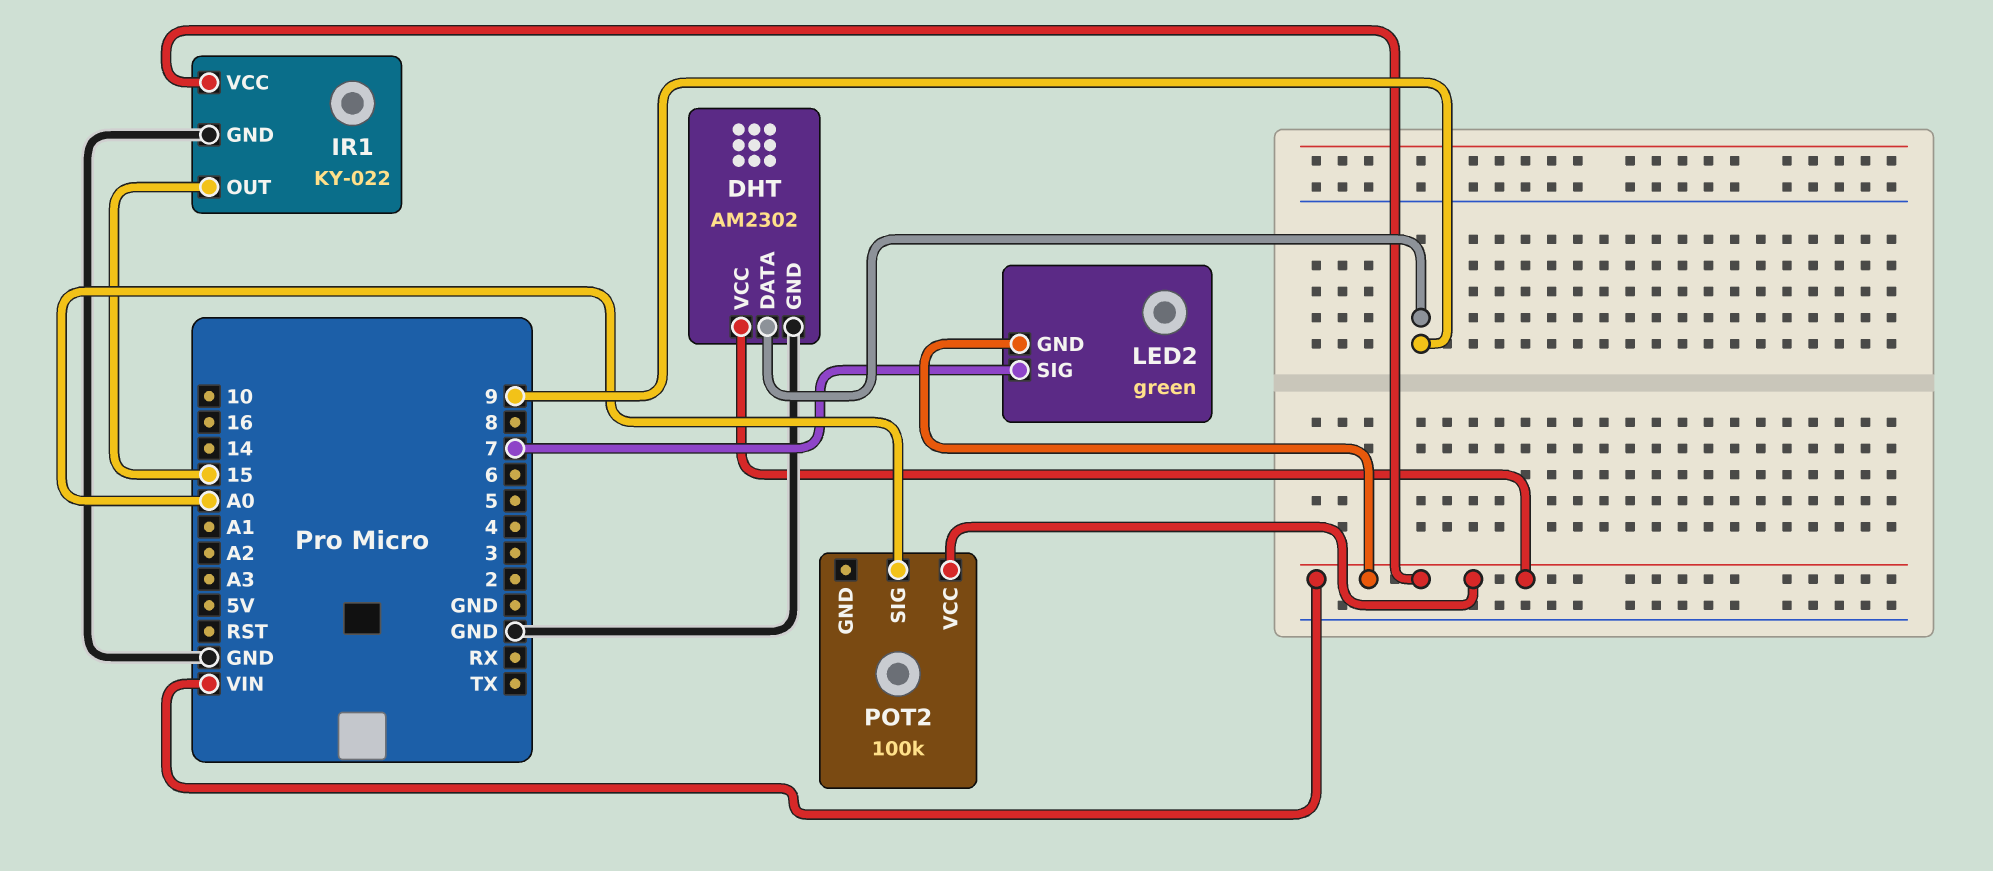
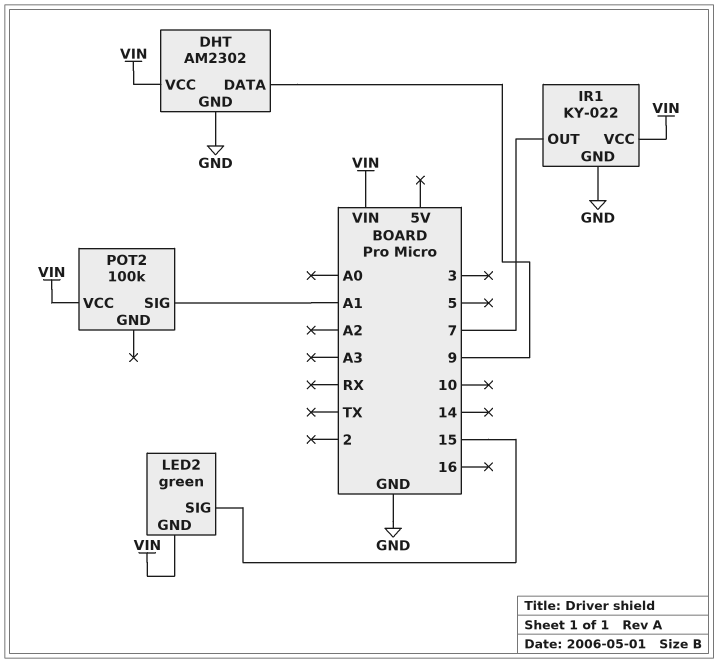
IR1 pin OUT: 15 -> 7
LED2 pin SIG: 7 -> 15
POT2 pin SIG: A0 -> A1

